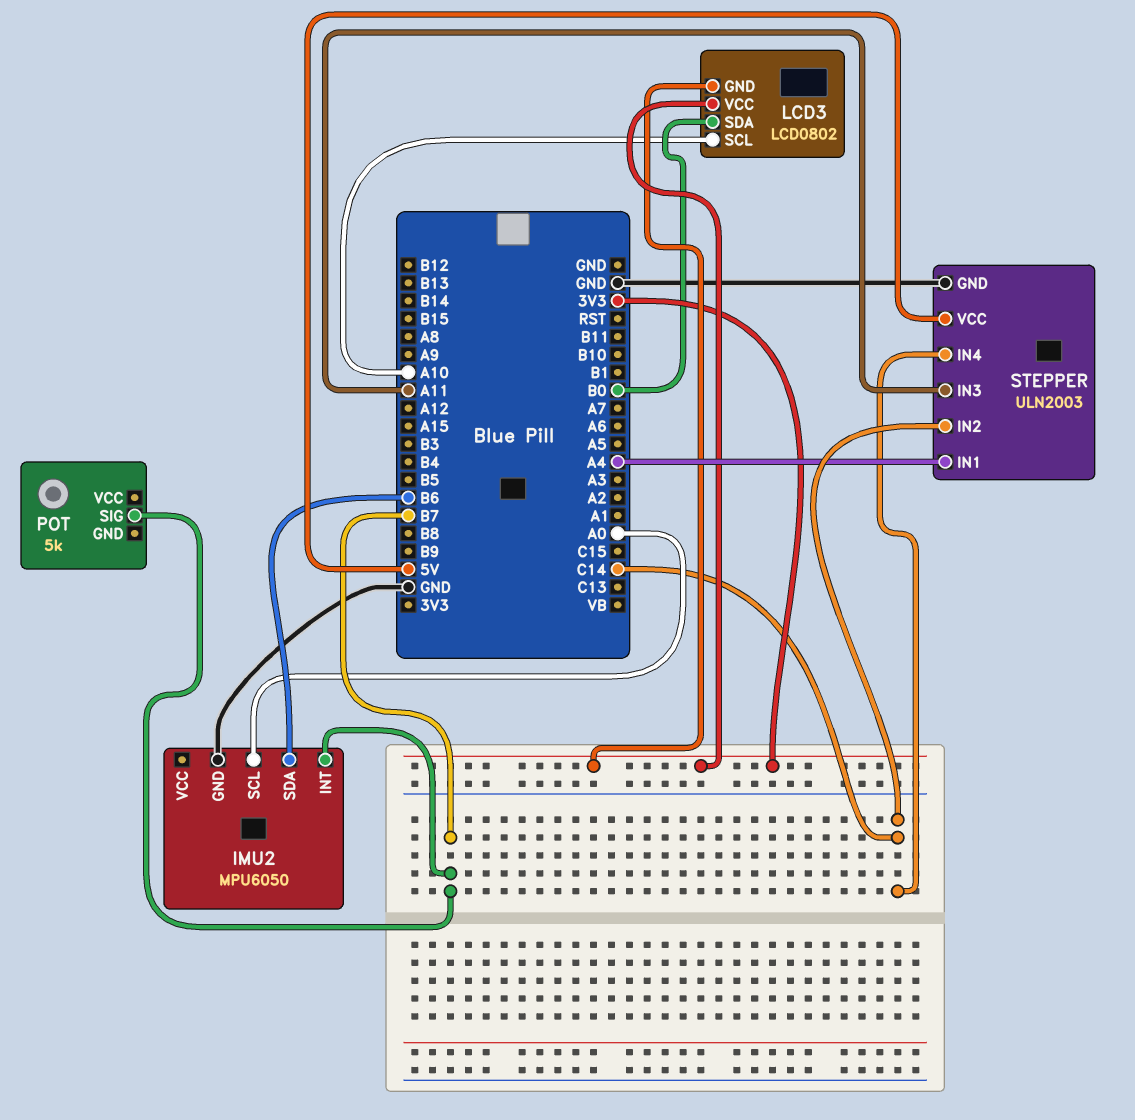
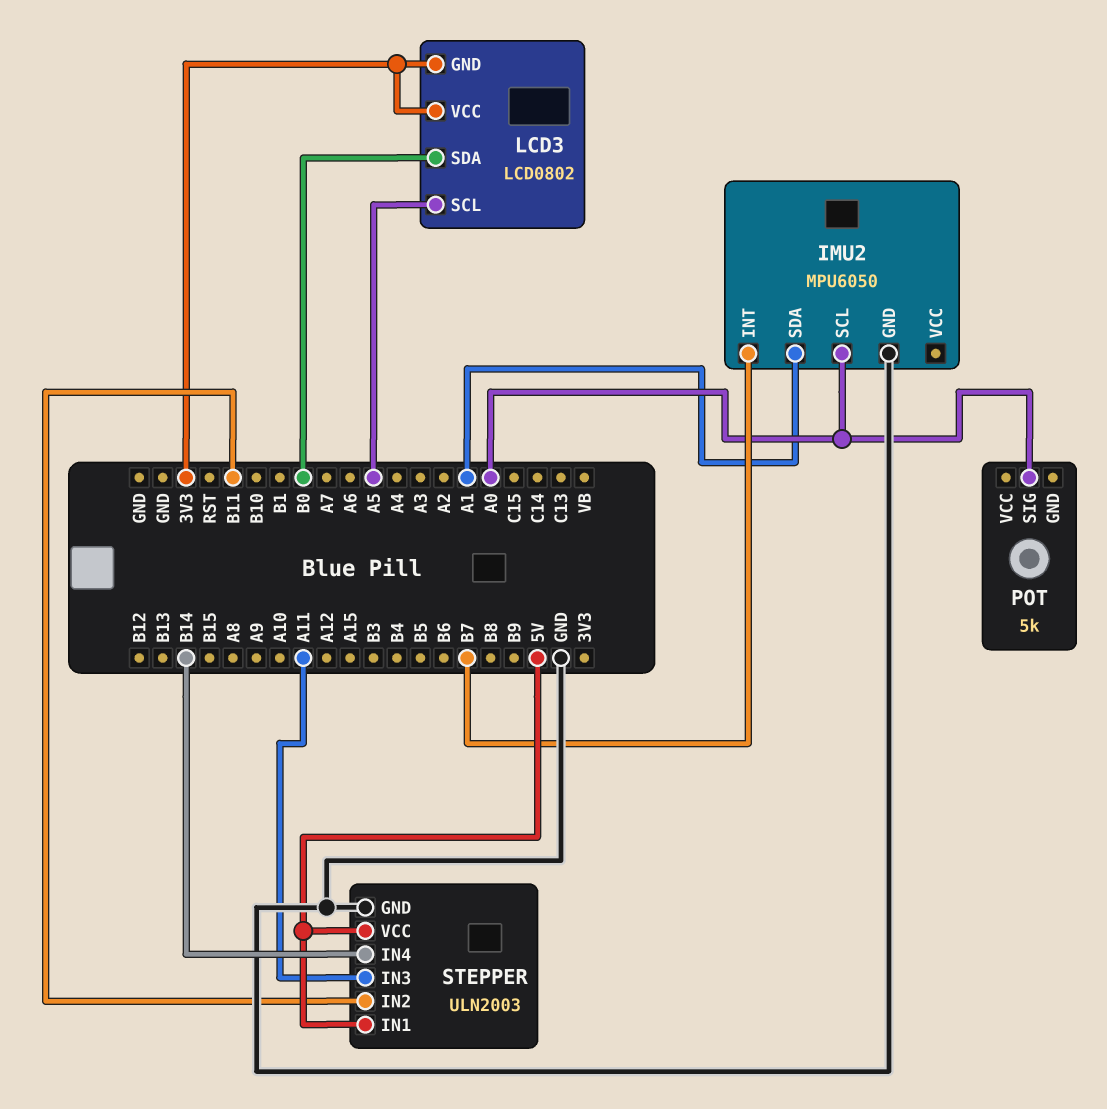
IMU2 pin SDA: B6 -> A1
LCD3 pin SCL: A10 -> A5
POT pin SIG: B7 -> A0
STEPPER pin IN1: A4 -> 5V
STEPPER pin IN2: C14 -> B11
STEPPER pin IN4: C14 -> B14

